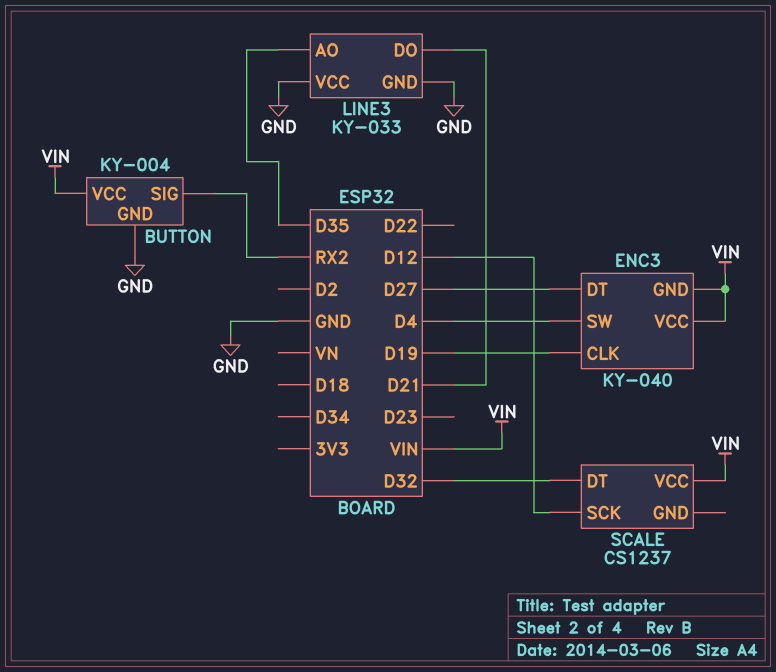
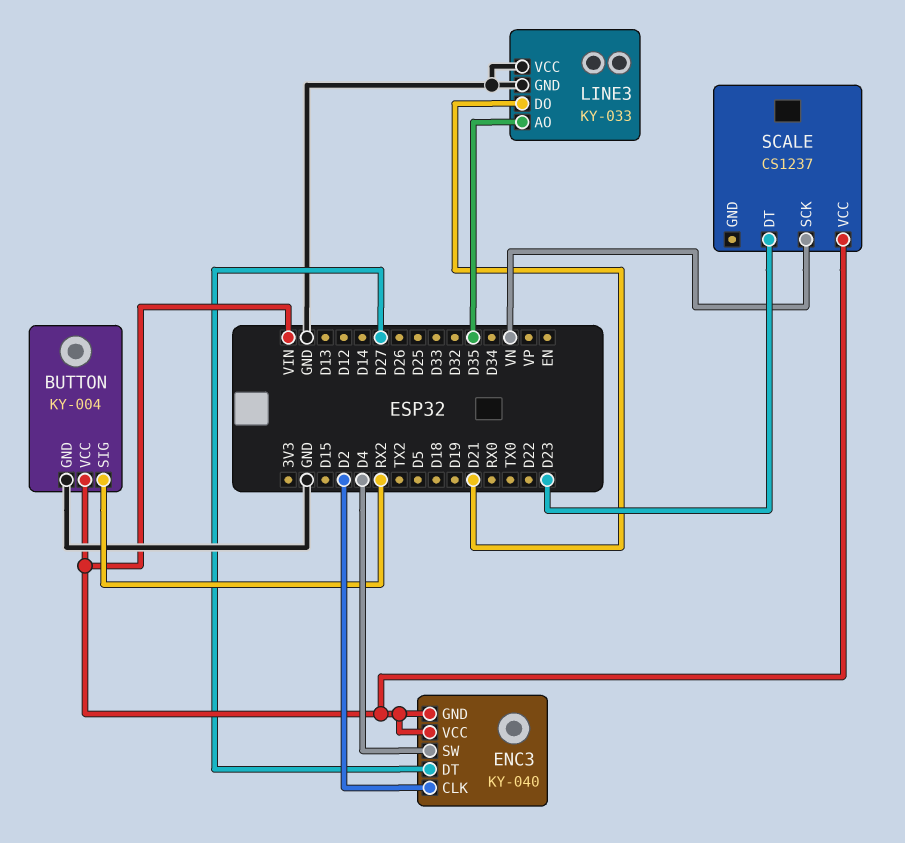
ENC3 pin CLK: D19 -> D2
SCALE pin DT: D32 -> D23
SCALE pin SCK: D12 -> VN

